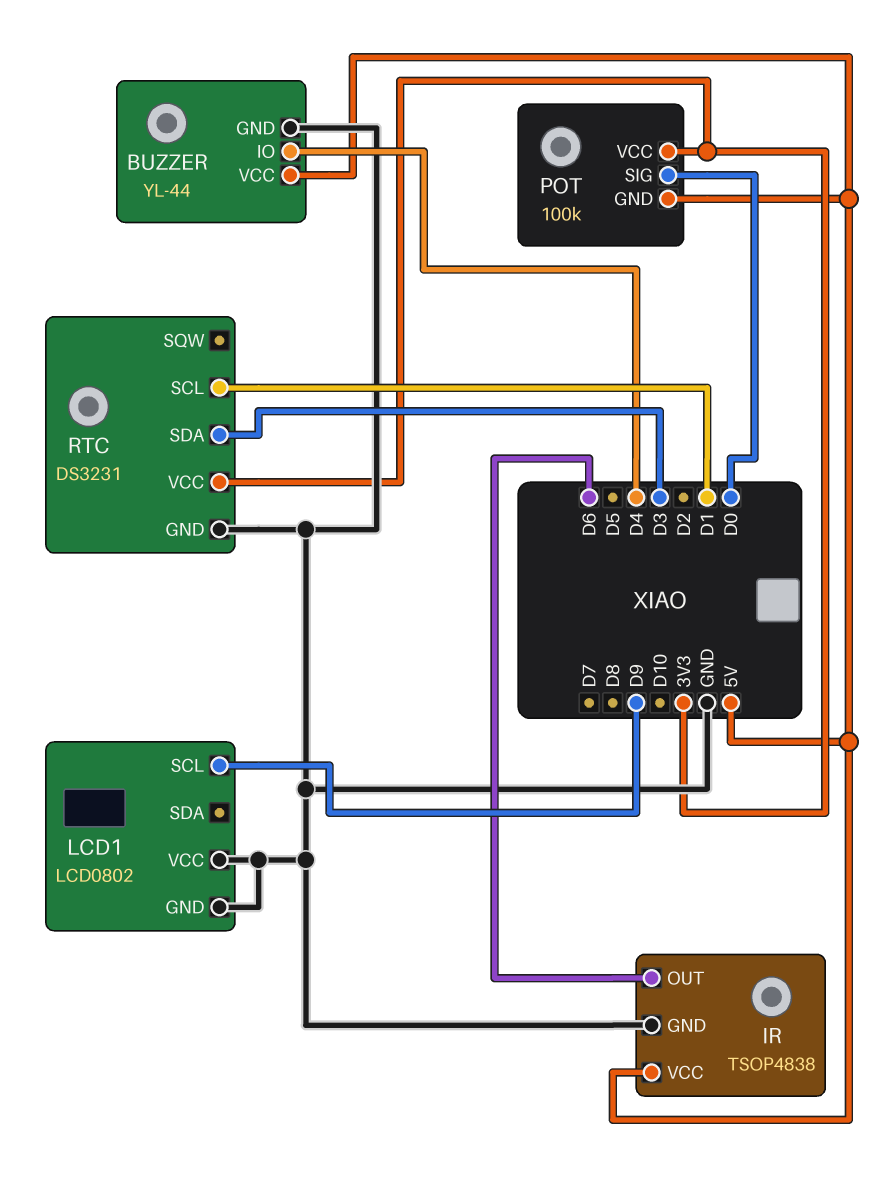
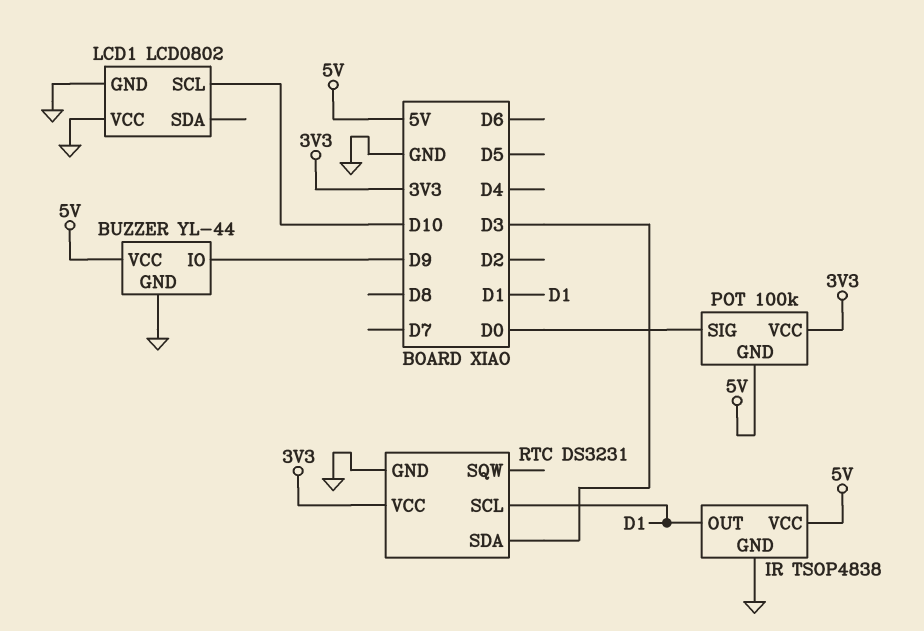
BUZZER pin IO: D4 -> D9
IR pin OUT: D6 -> D1
LCD1 pin SCL: D9 -> D10

